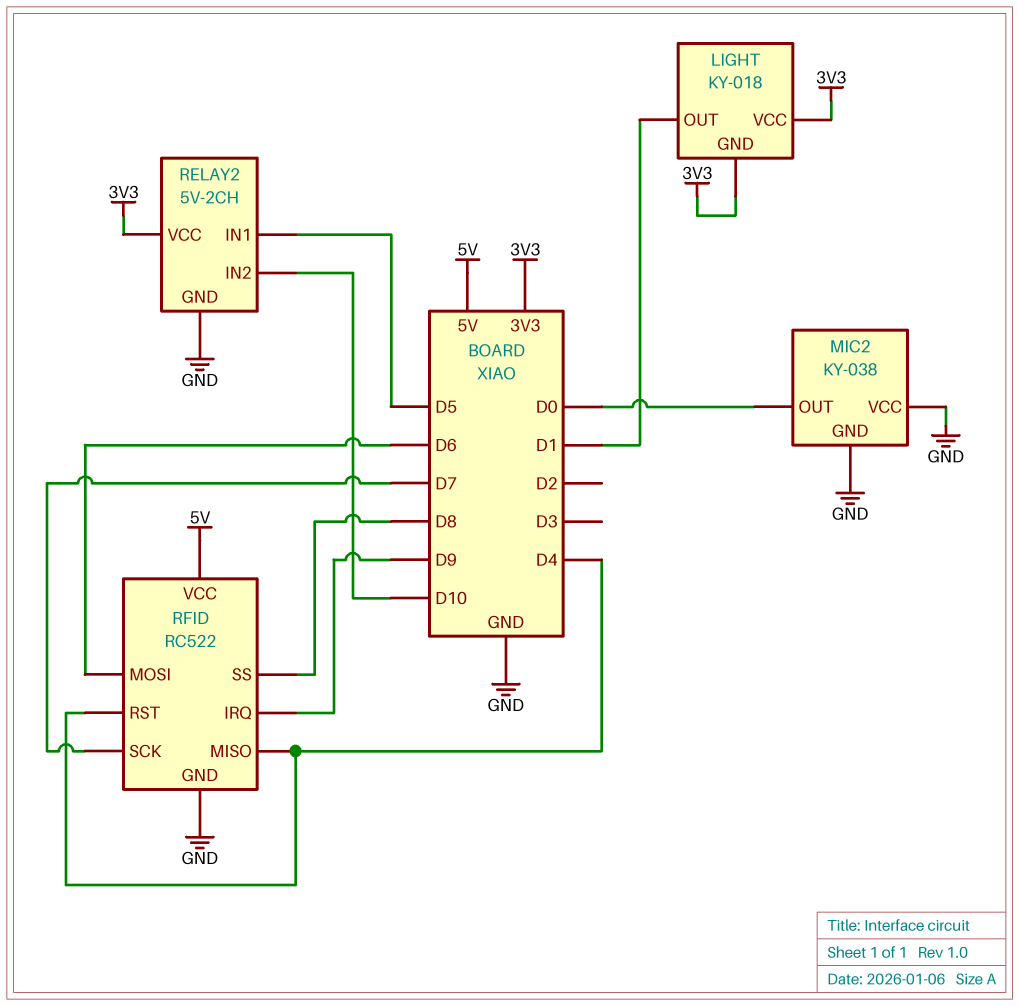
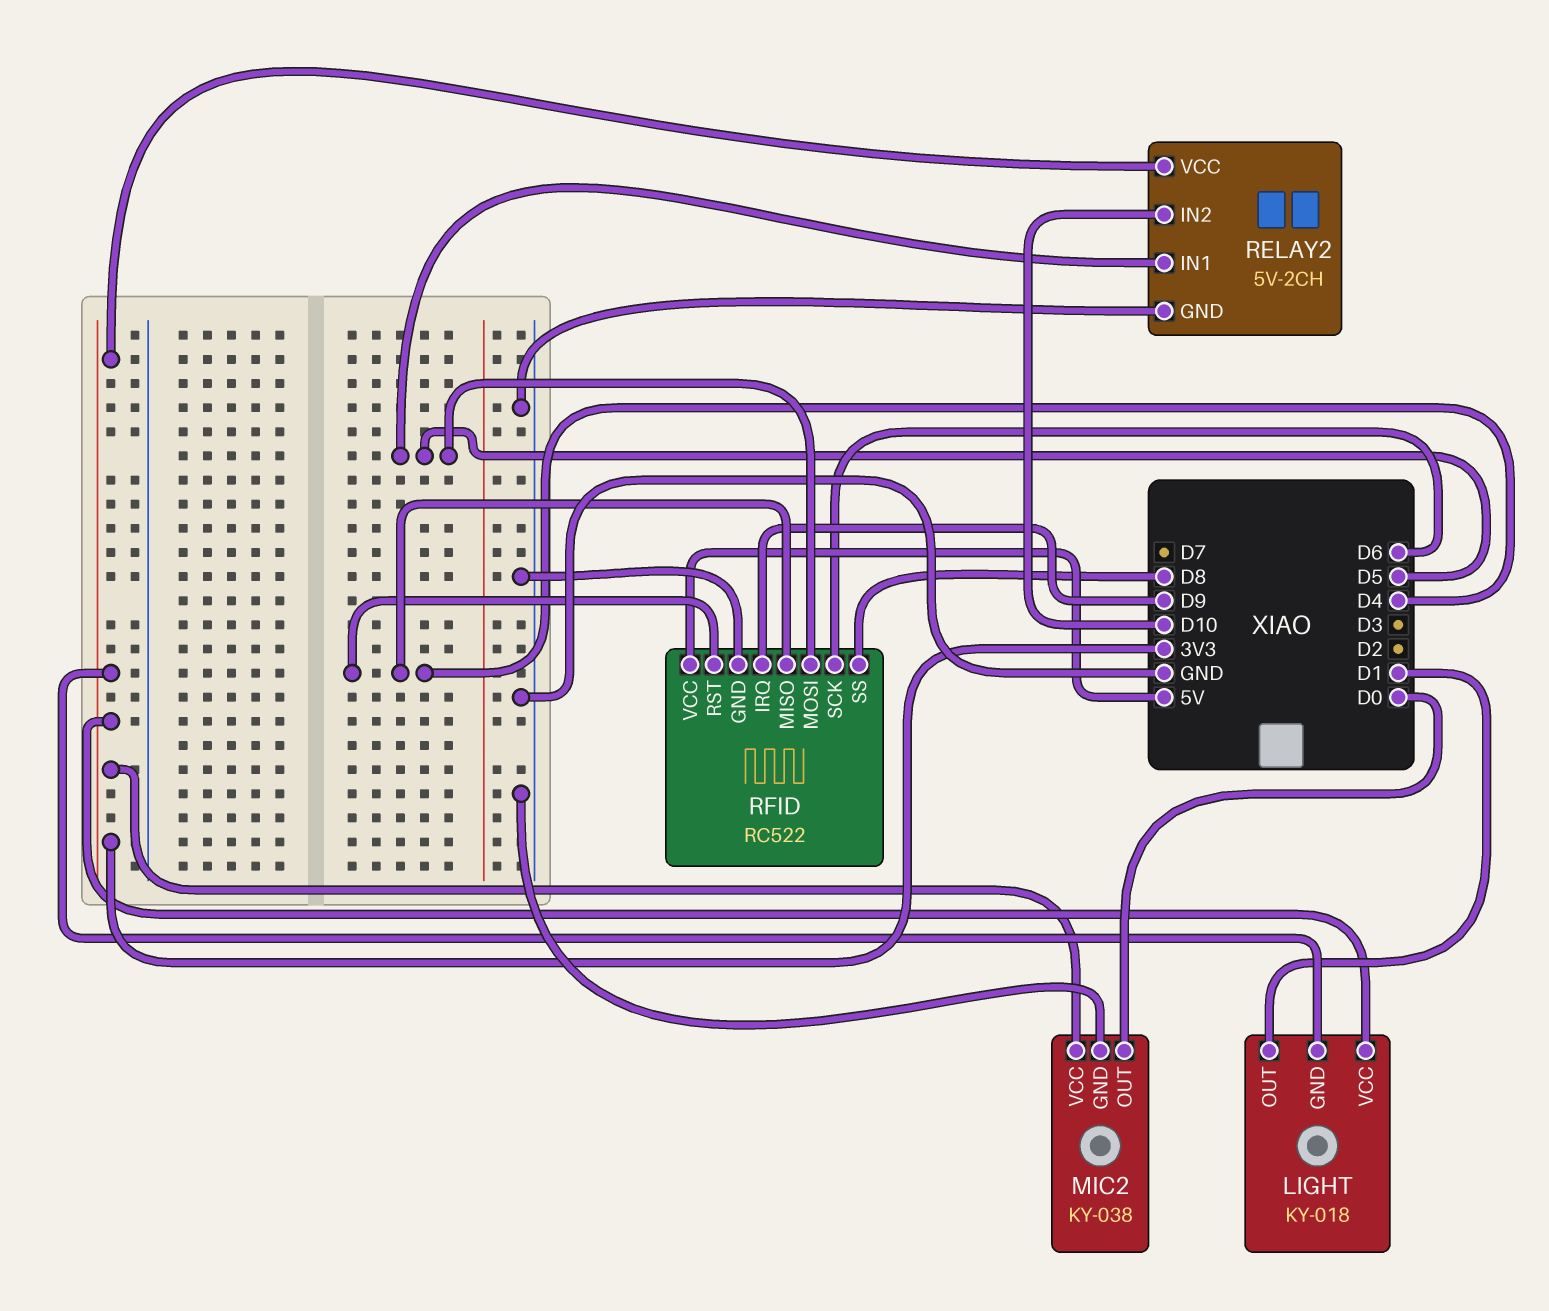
MIC2 pin VCC: GND -> 3V3
RFID pin MOSI: D6 -> D5
RFID pin SCK: D7 -> D6

